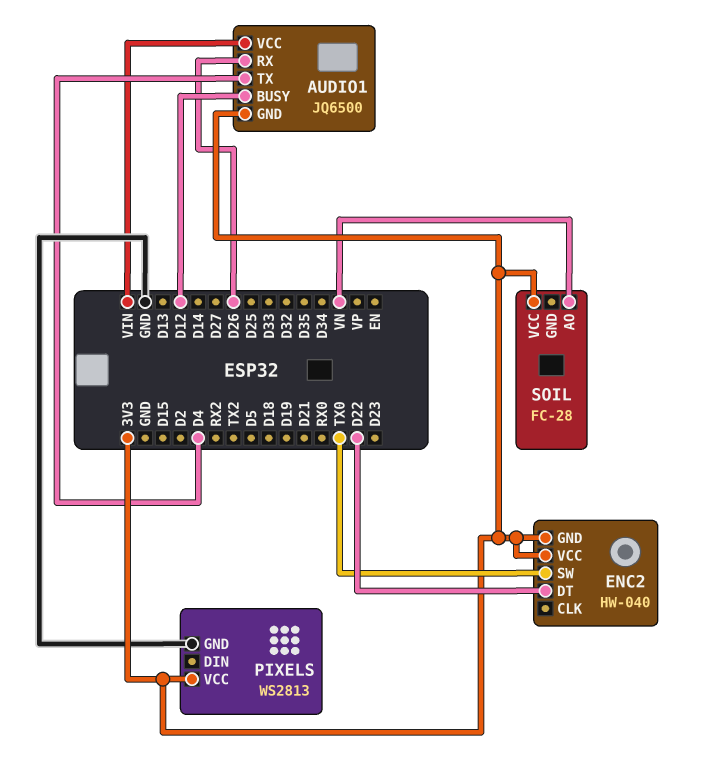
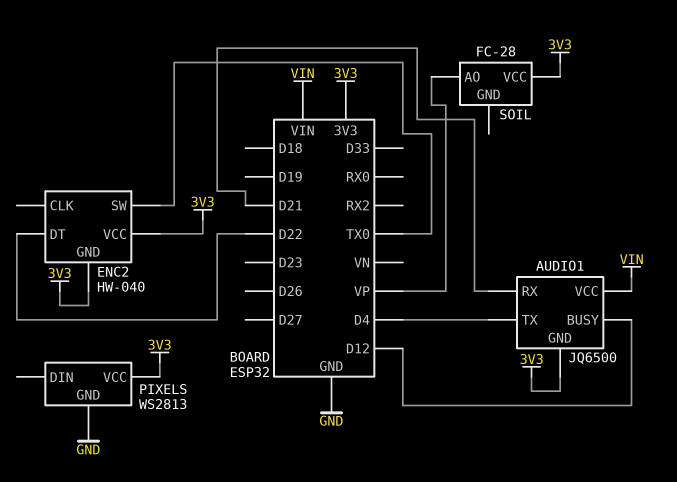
AUDIO1 pin RX: D26 -> D21
SOIL pin AO: VN -> VP

